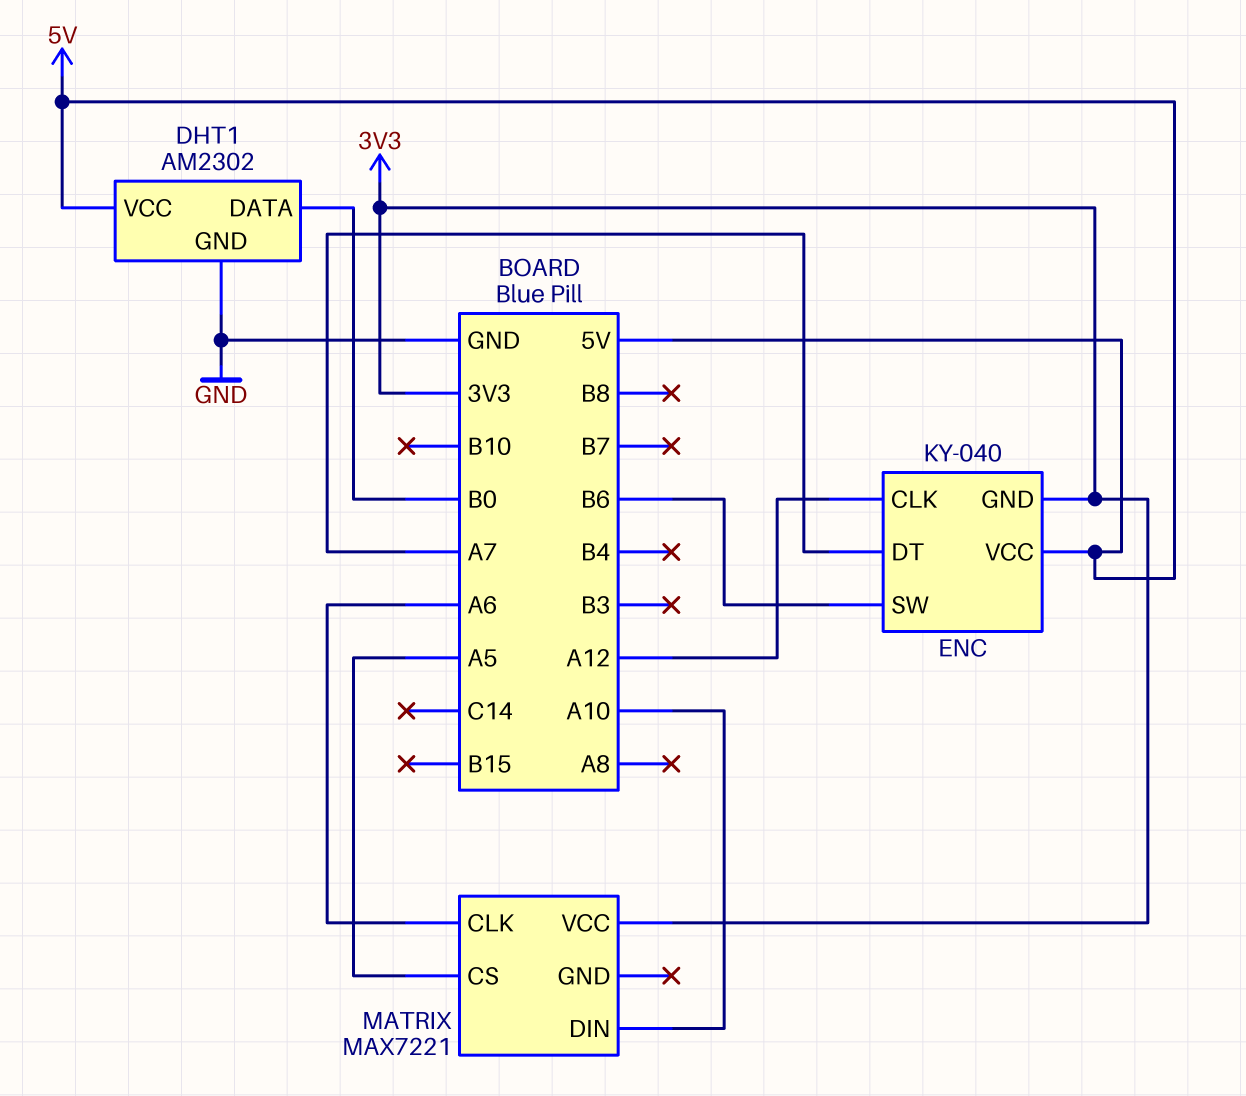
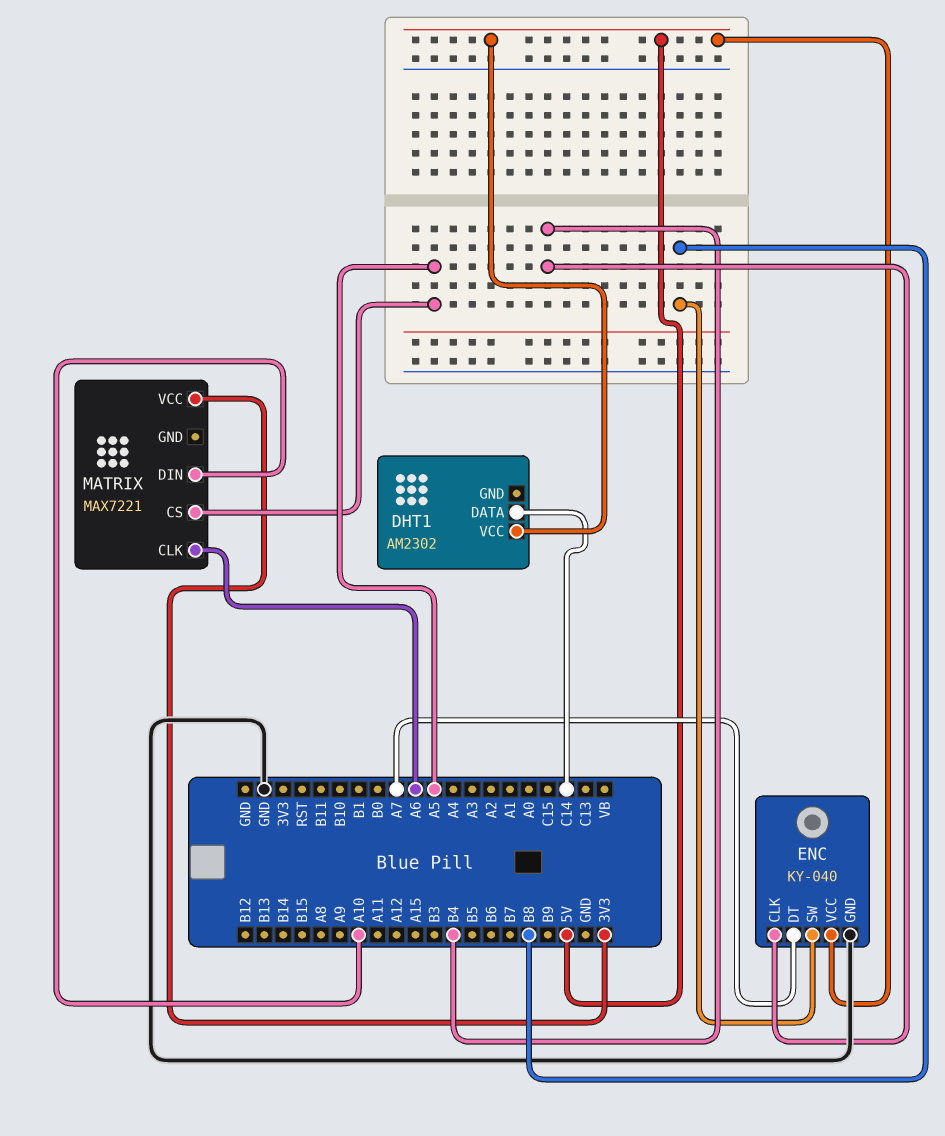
DHT1 pin DATA: B0 -> C14
DHT1 pin GND: GND -> none
ENC pin CLK: A12 -> B4
ENC pin GND: 3V3 -> GND
ENC pin SW: B6 -> B8

